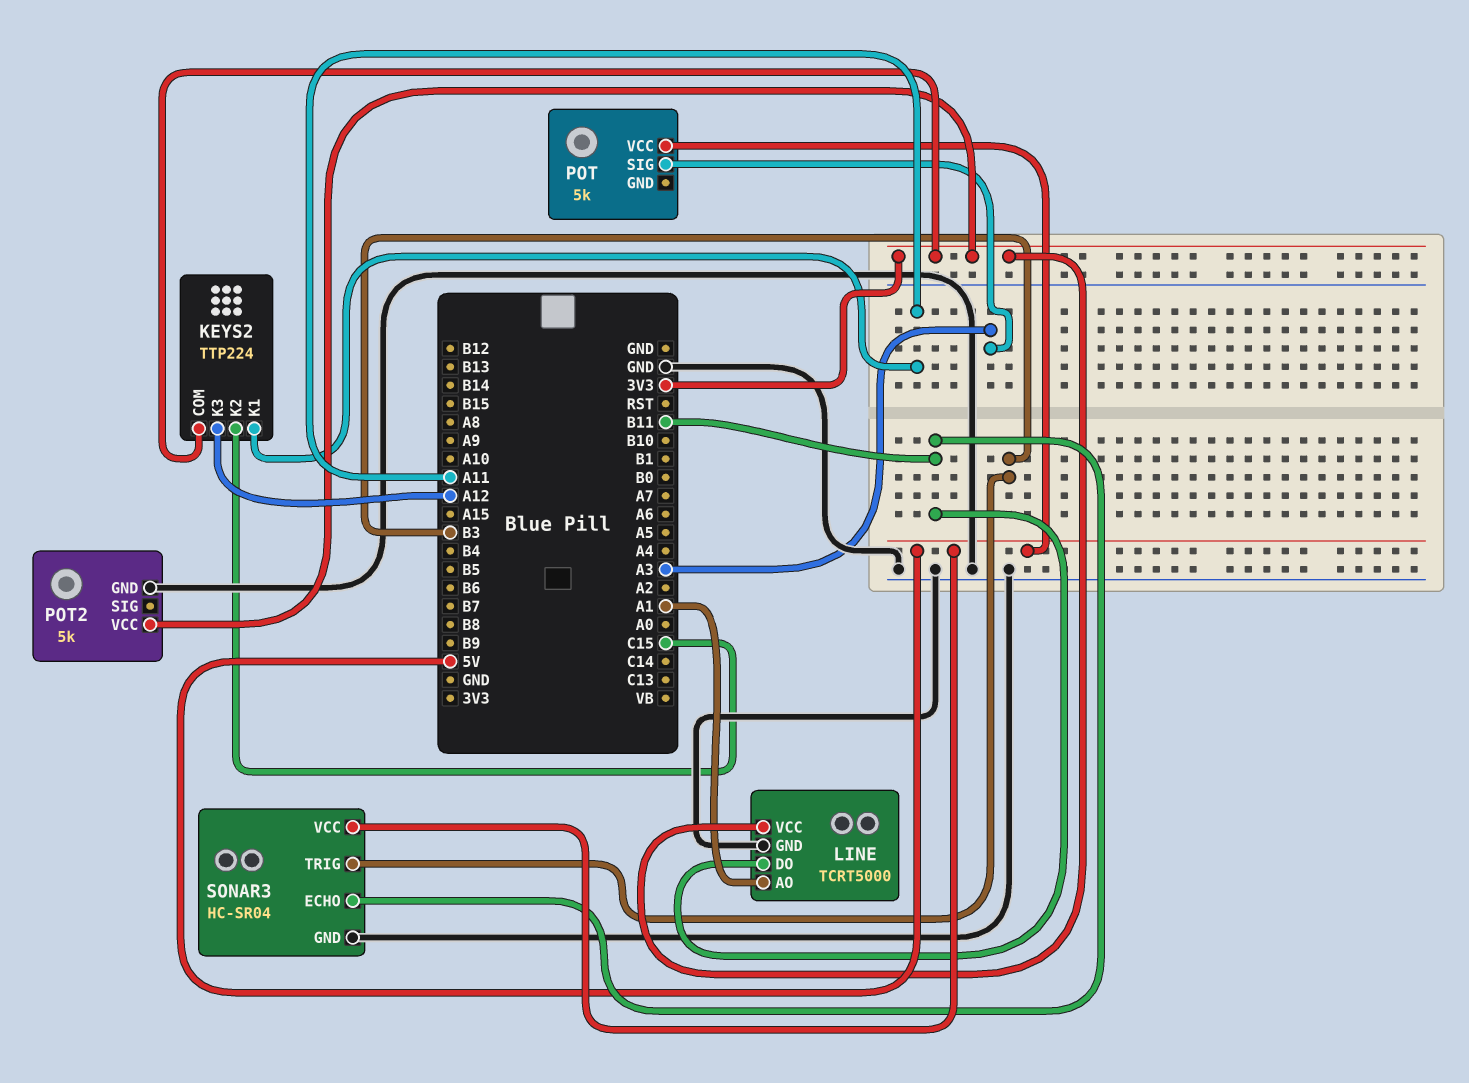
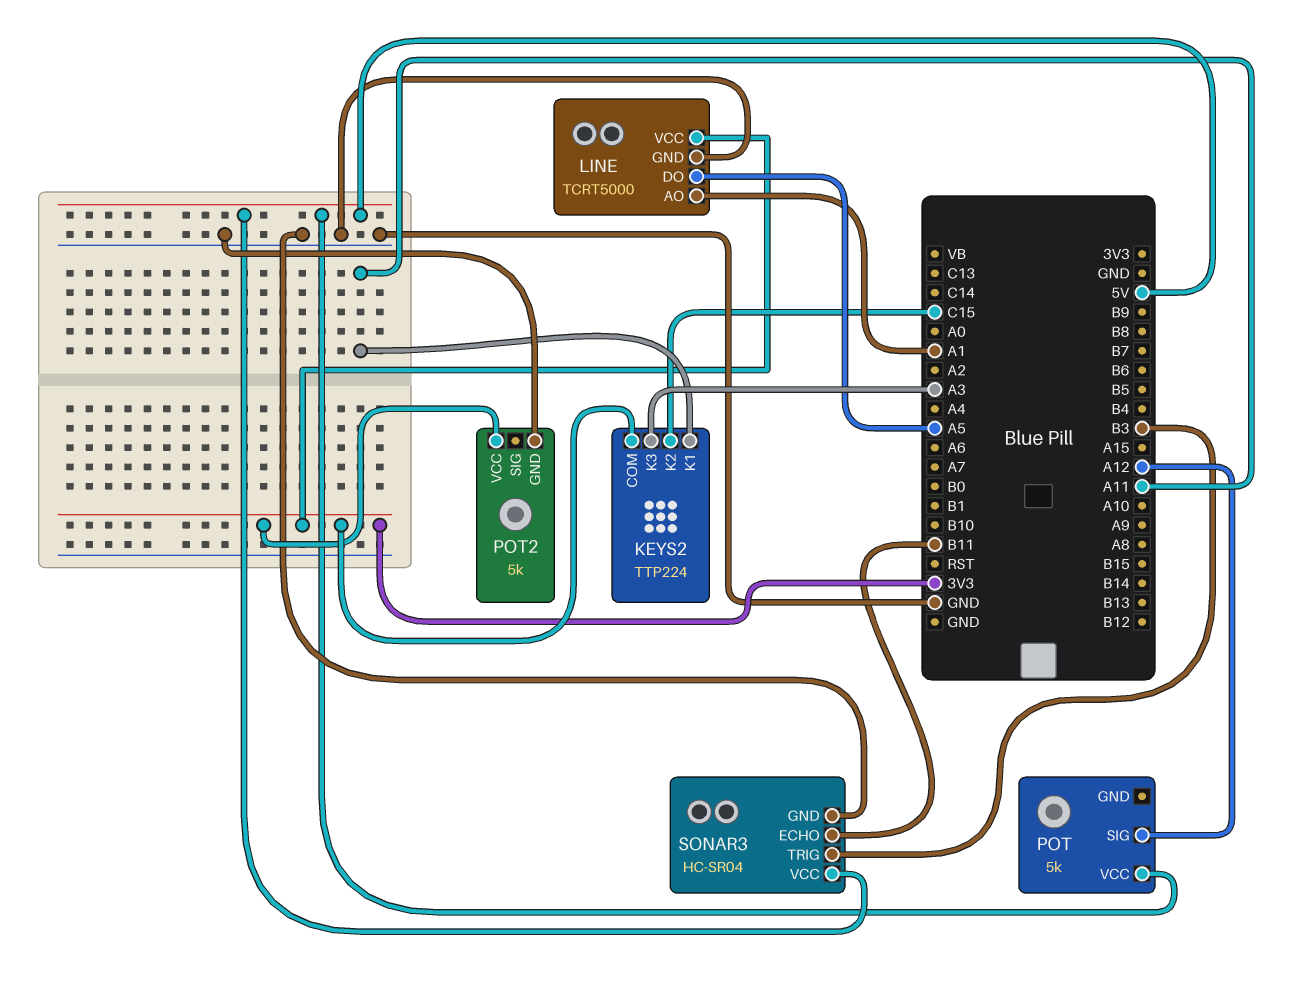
KEYS2 pin K3: A12 -> A3
LINE pin DO: B11 -> A5
POT pin SIG: A3 -> A12

